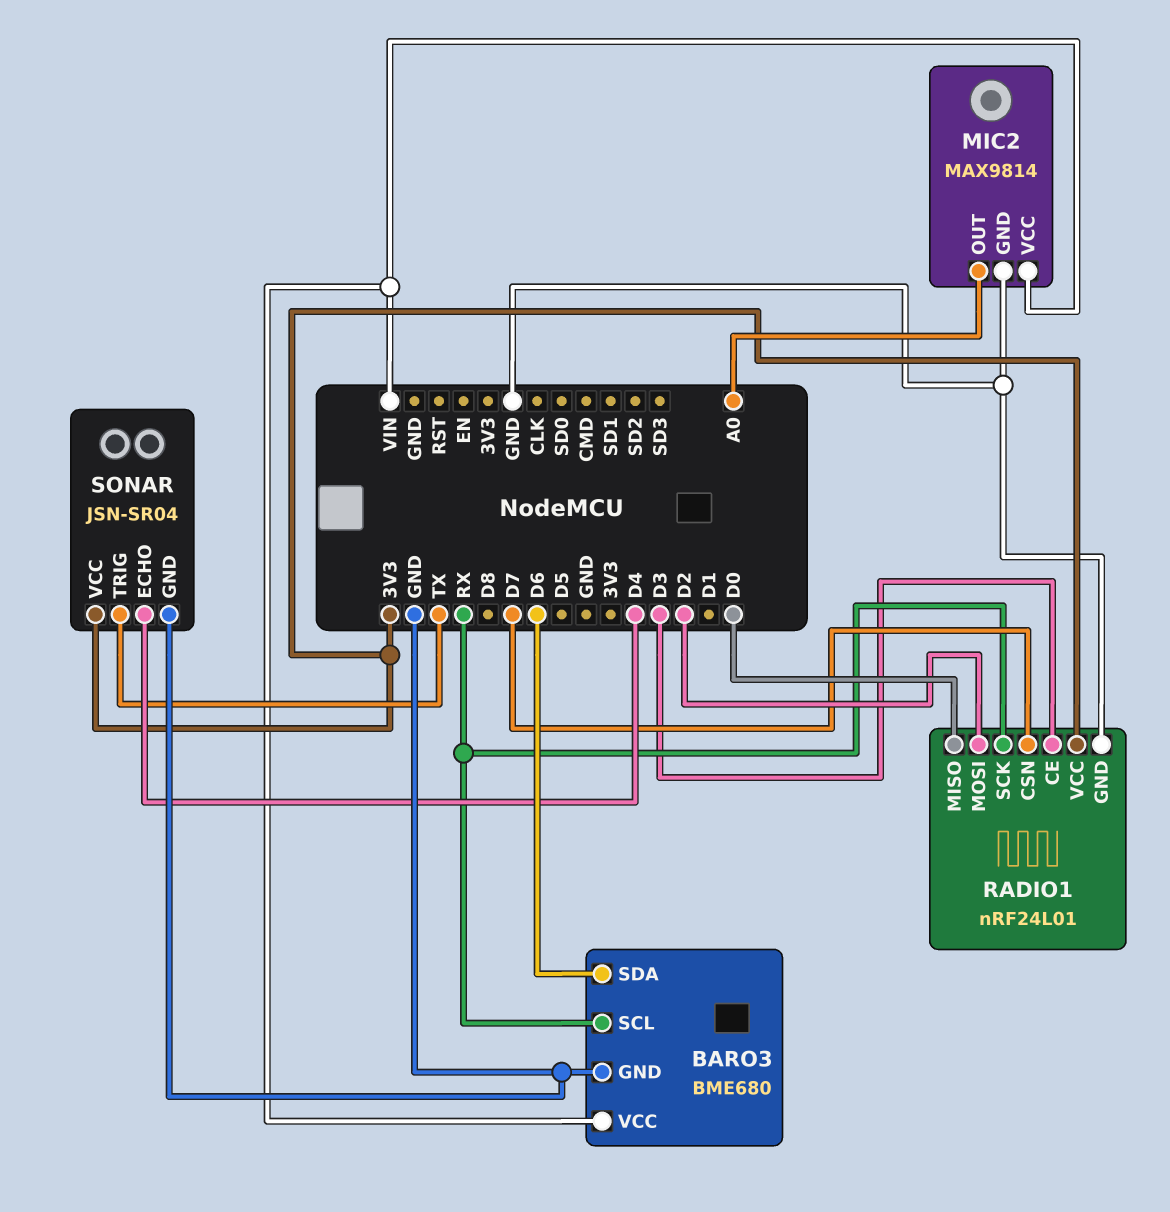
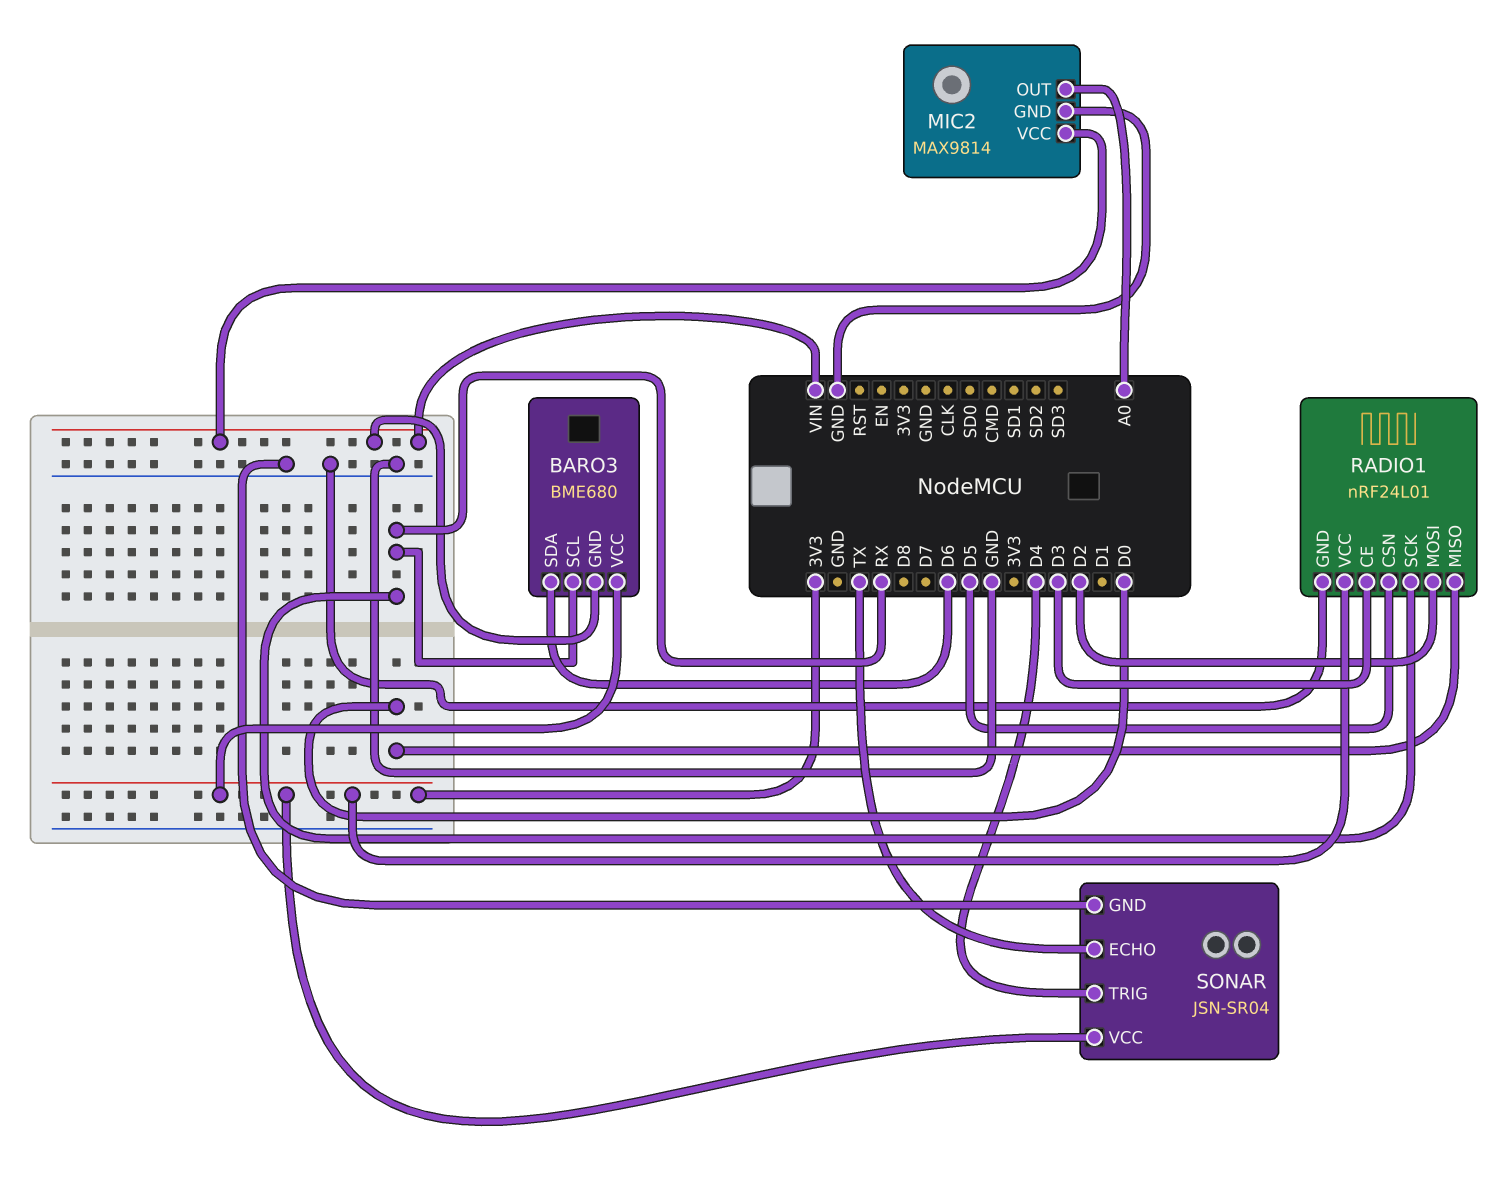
BARO3 pin GND: GND -> VIN
BARO3 pin VCC: VIN -> 3V3
RADIO1 pin CSN: D7 -> D5
SONAR pin ECHO: D4 -> TX
SONAR pin TRIG: TX -> D4

